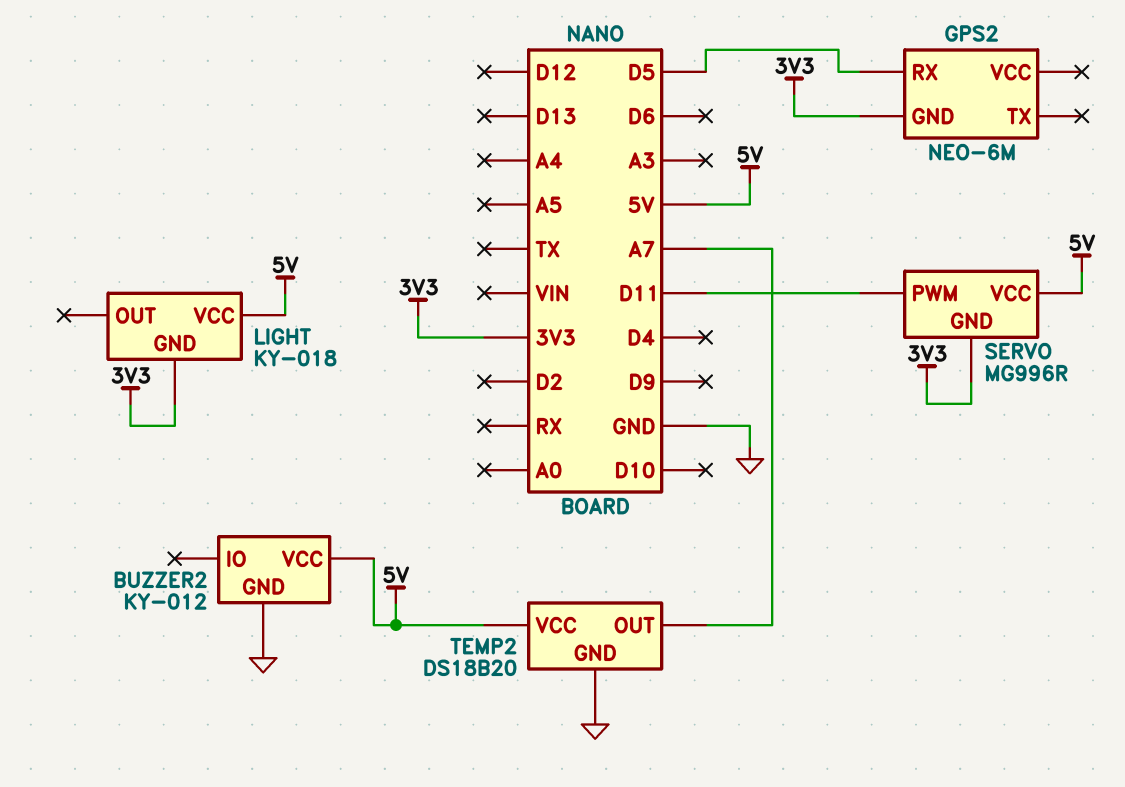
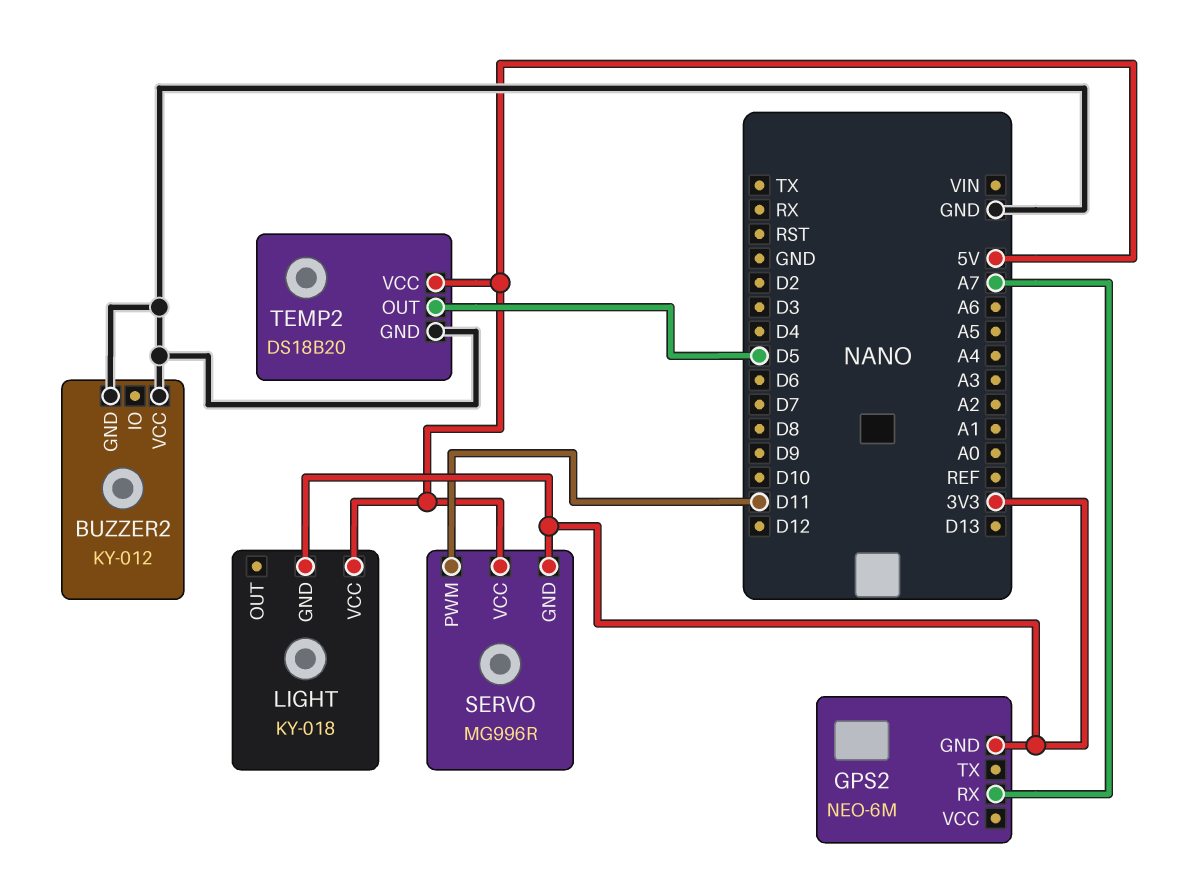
BUZZER2 pin VCC: 5V -> GND
GPS2 pin RX: D5 -> A7
TEMP2 pin OUT: A7 -> D5

